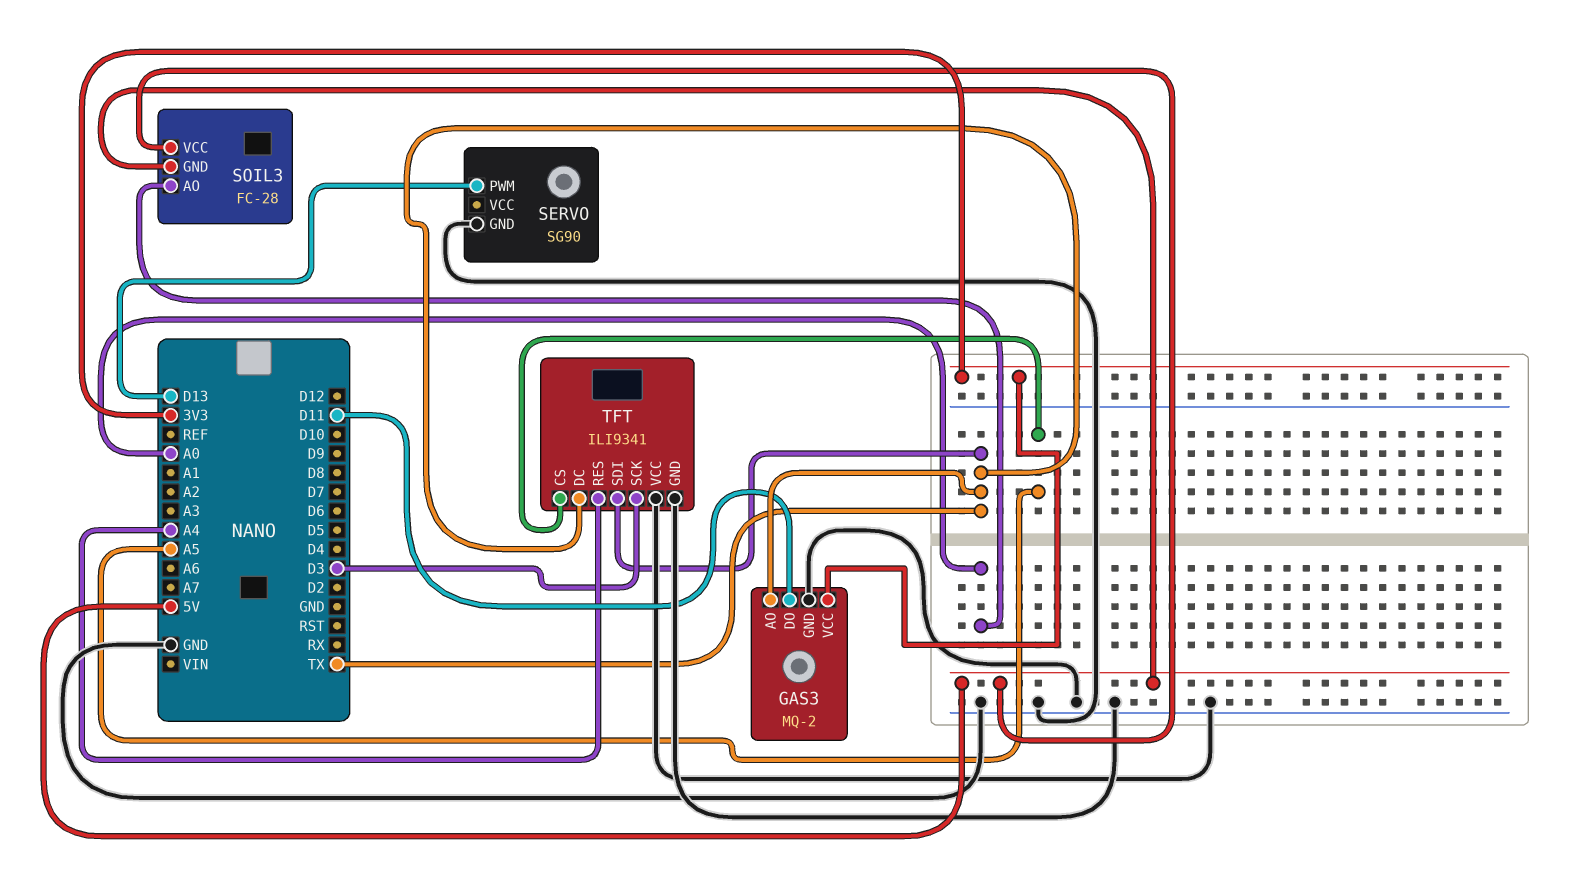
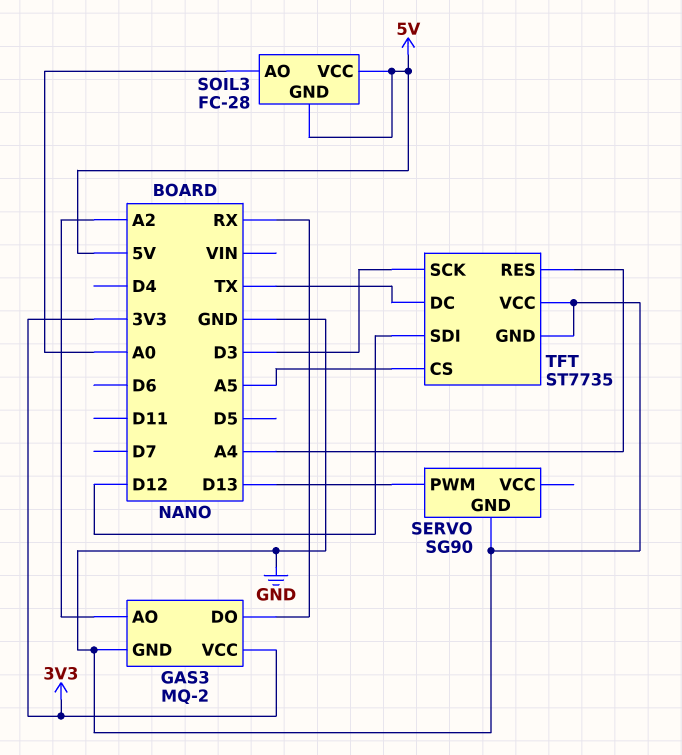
GAS3 pin AO: TX -> A2
GAS3 pin DO: D11 -> RX
TFT: ILI9341 -> ST7735
TFT pin SDI: TX -> D12

